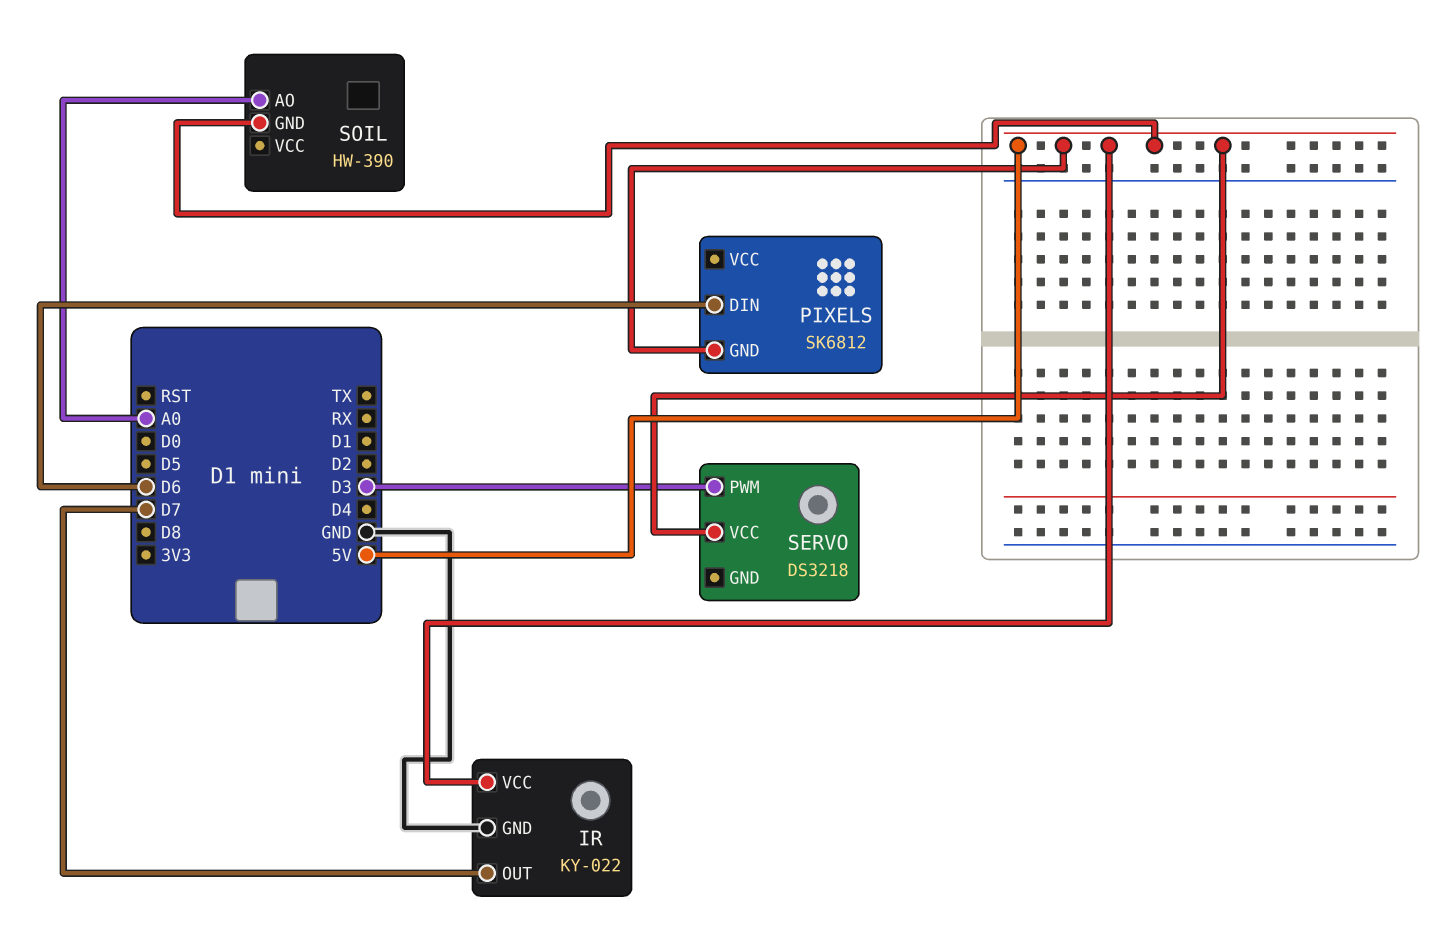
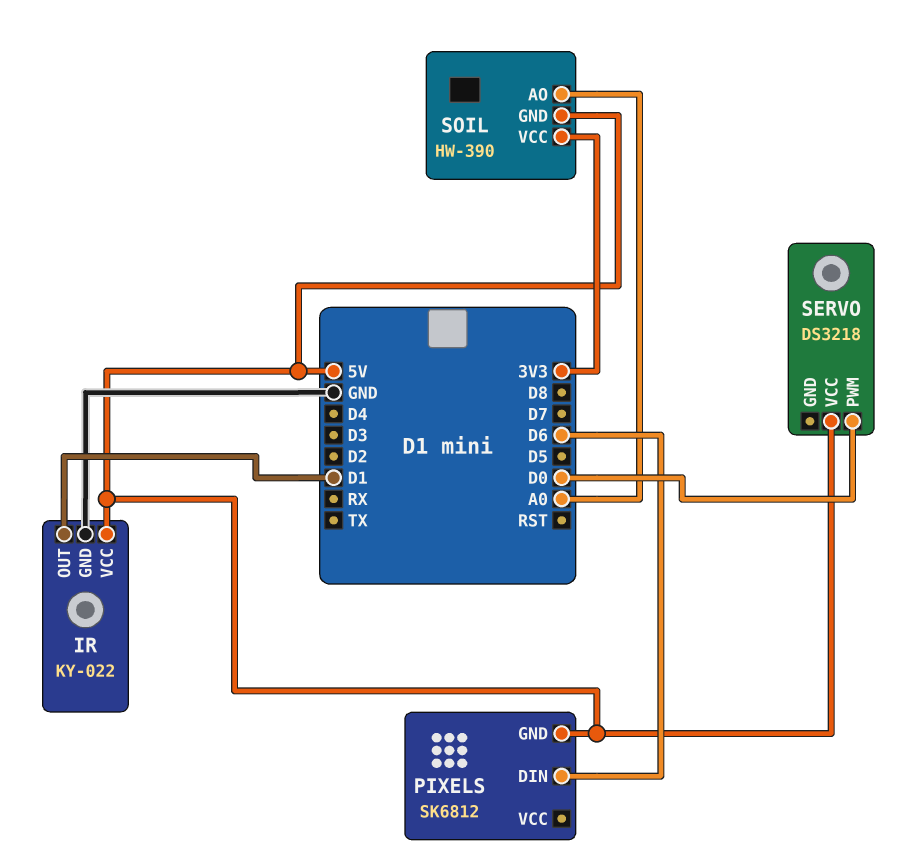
IR pin OUT: D7 -> D1
SERVO pin PWM: D3 -> D0
SOIL pin VCC: none -> 3V3

